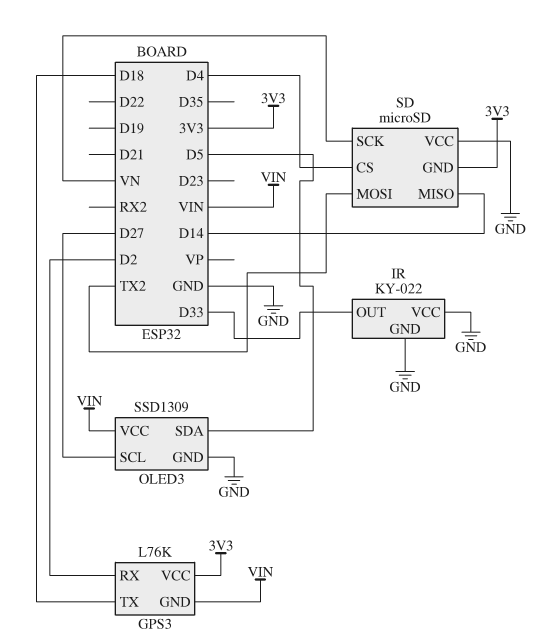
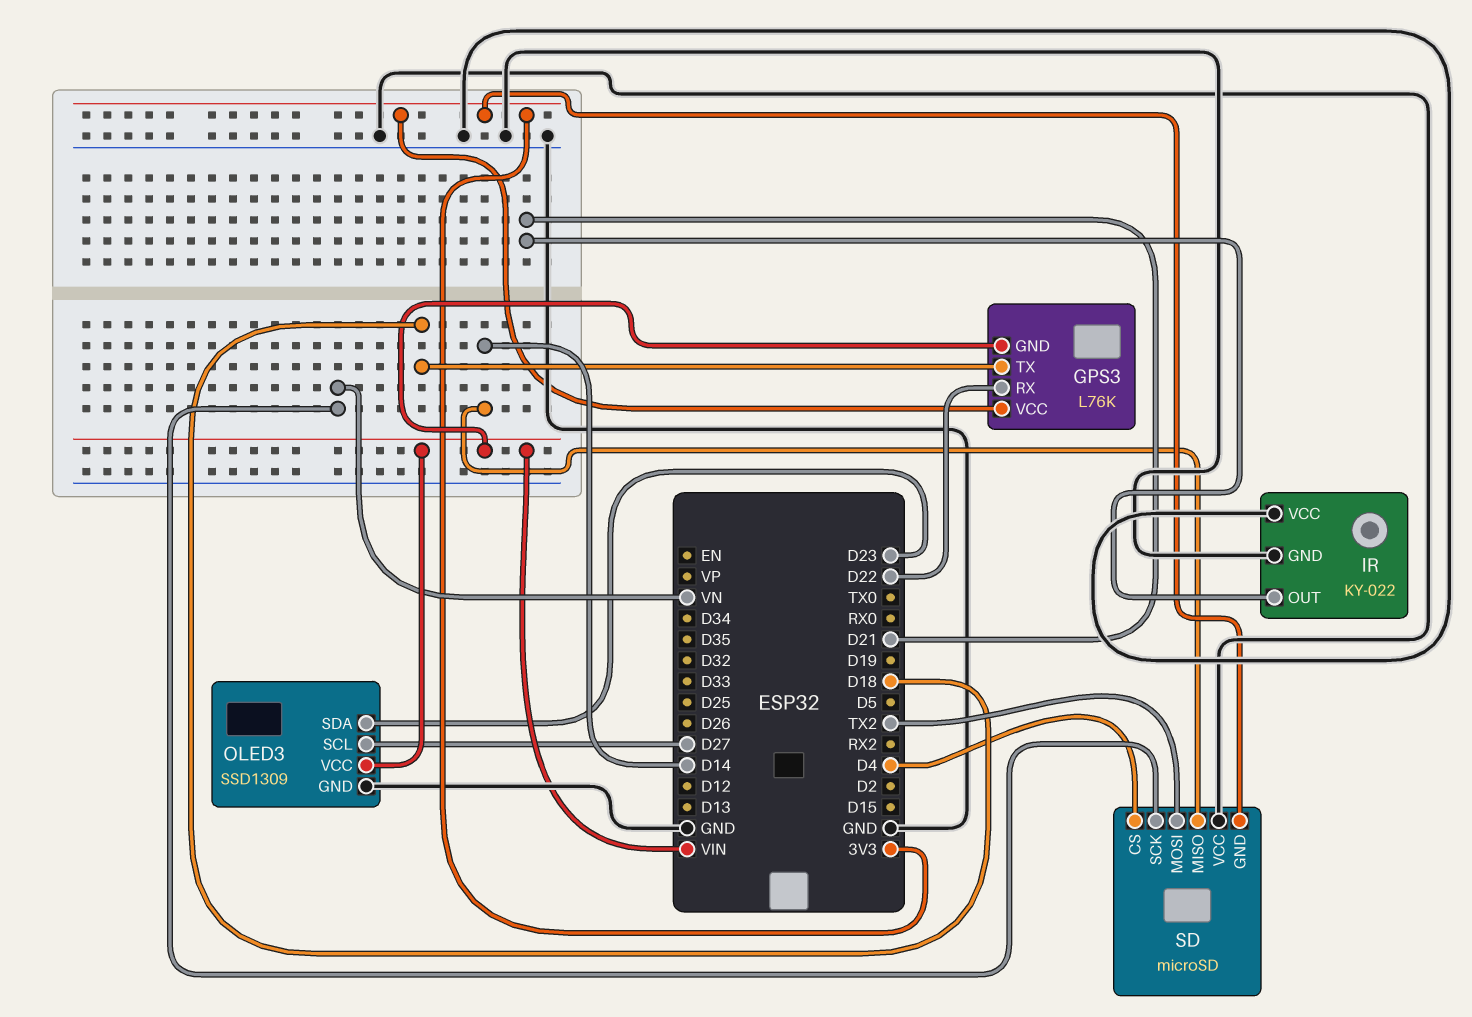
GPS3 pin RX: D2 -> D22
IR pin OUT: D33 -> D21
OLED3 pin SDA: D5 -> D23

